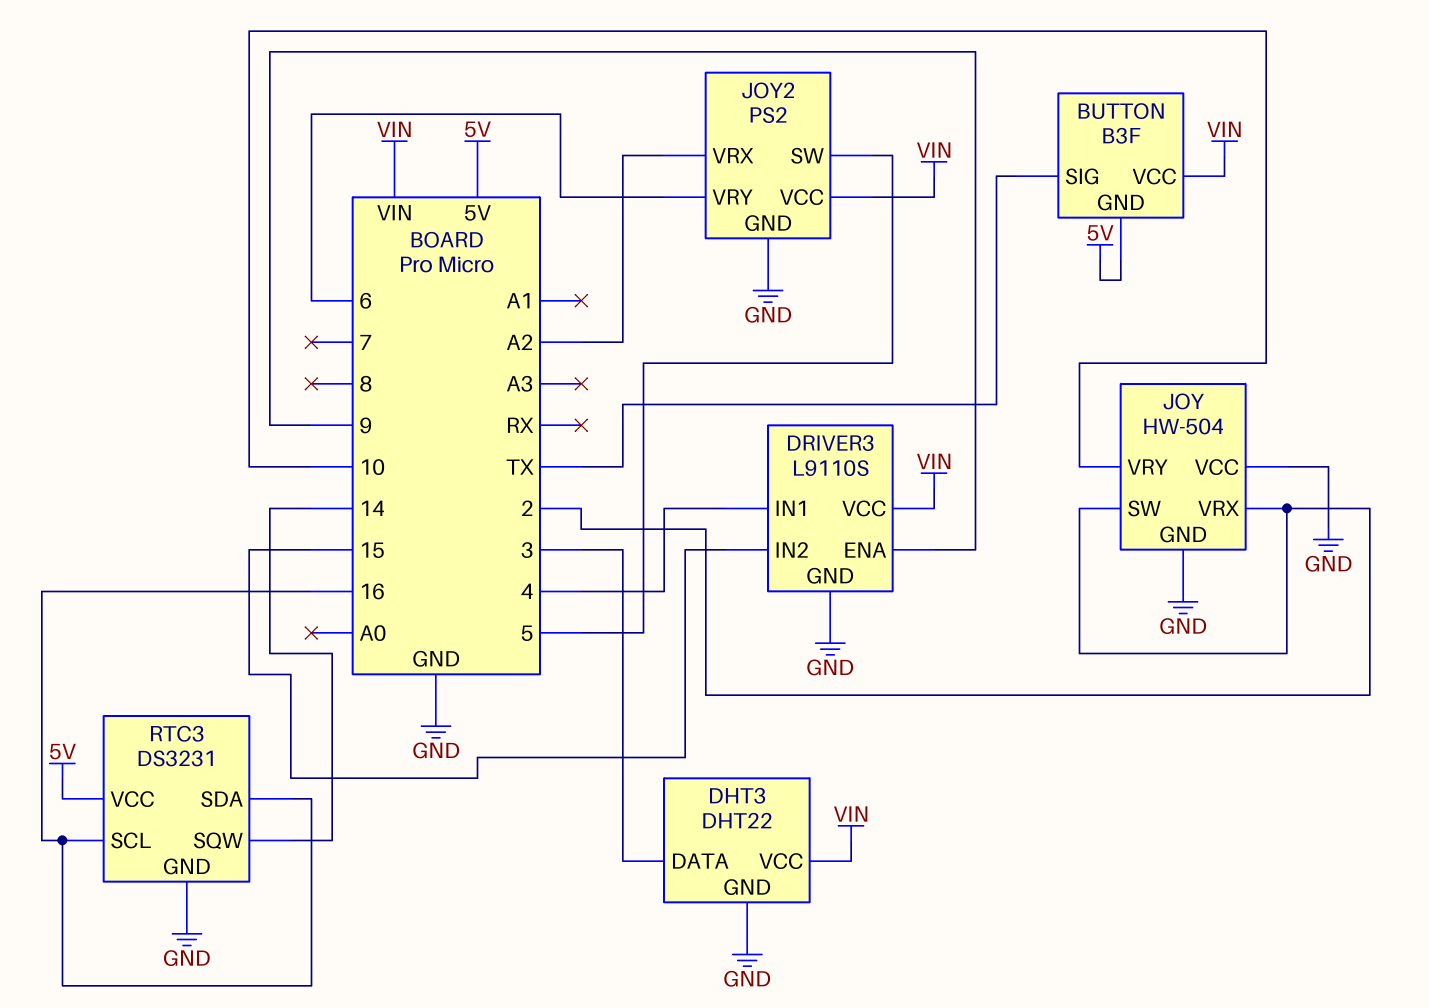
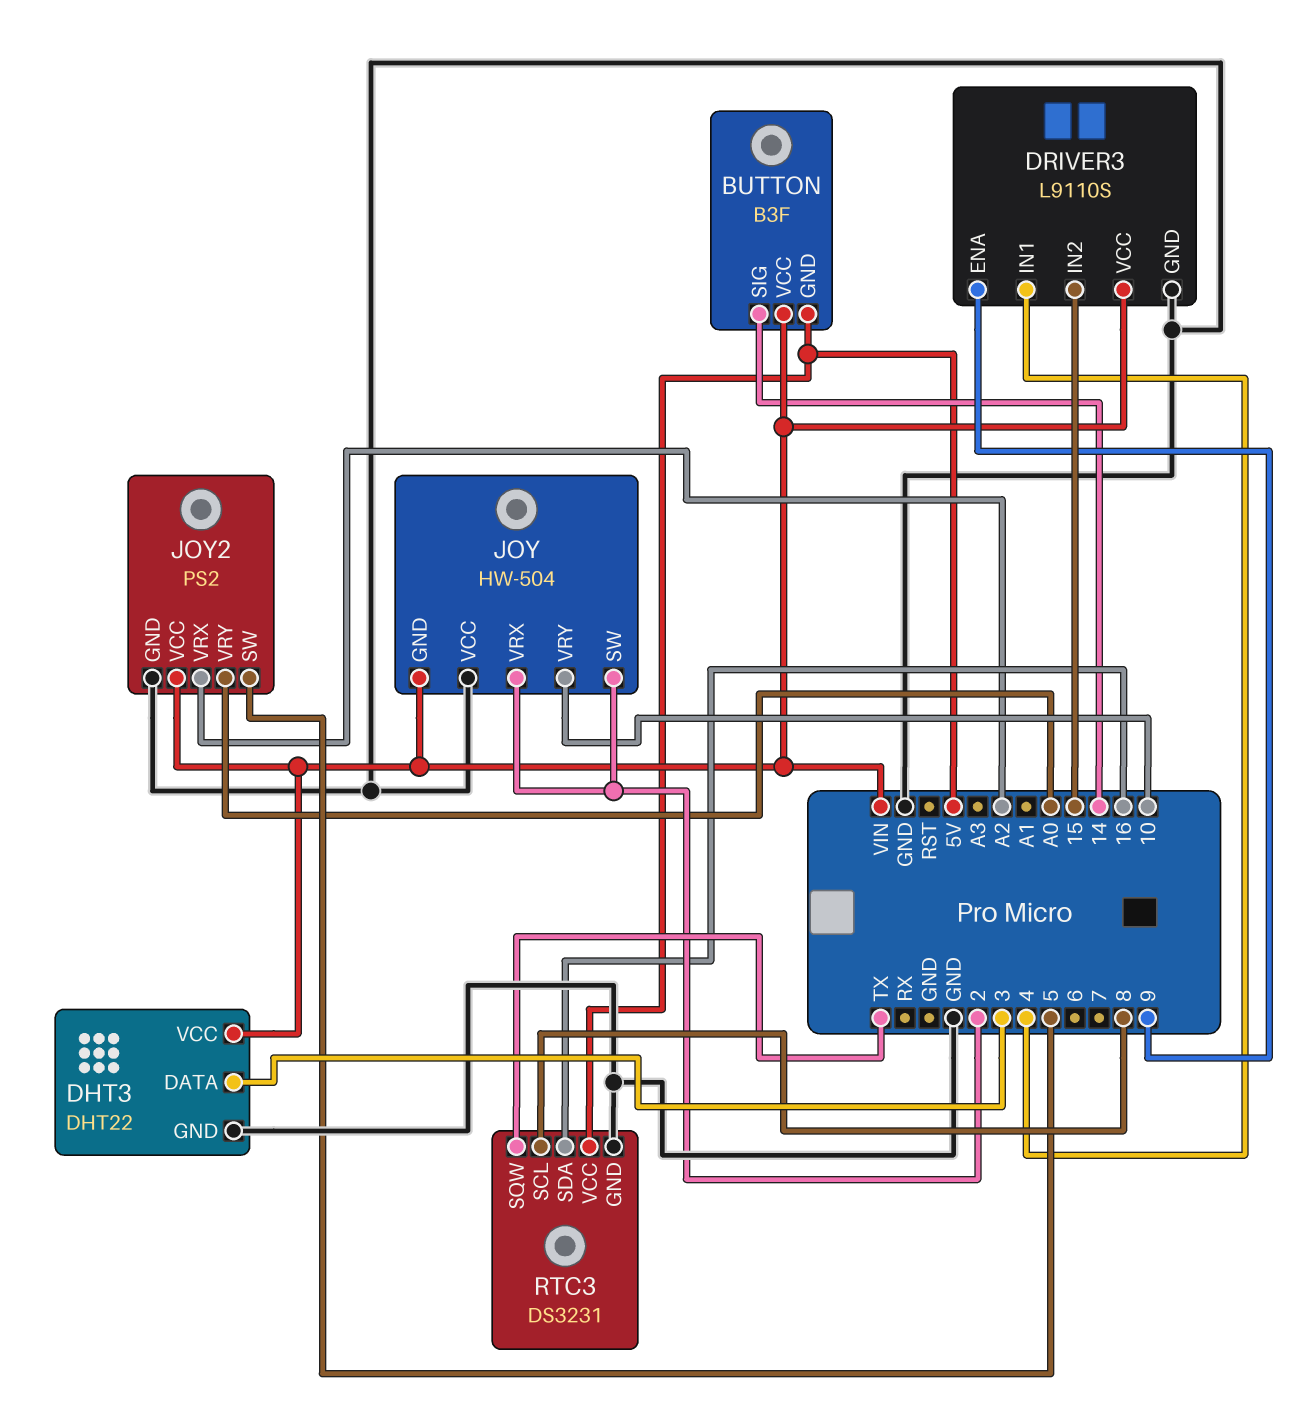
BUTTON pin SIG: TX -> 14
JOY pin GND: GND -> VIN
JOY2 pin VRY: 6 -> A0
RTC3 pin SCL: 16 -> 8
RTC3 pin SQW: 14 -> TX

